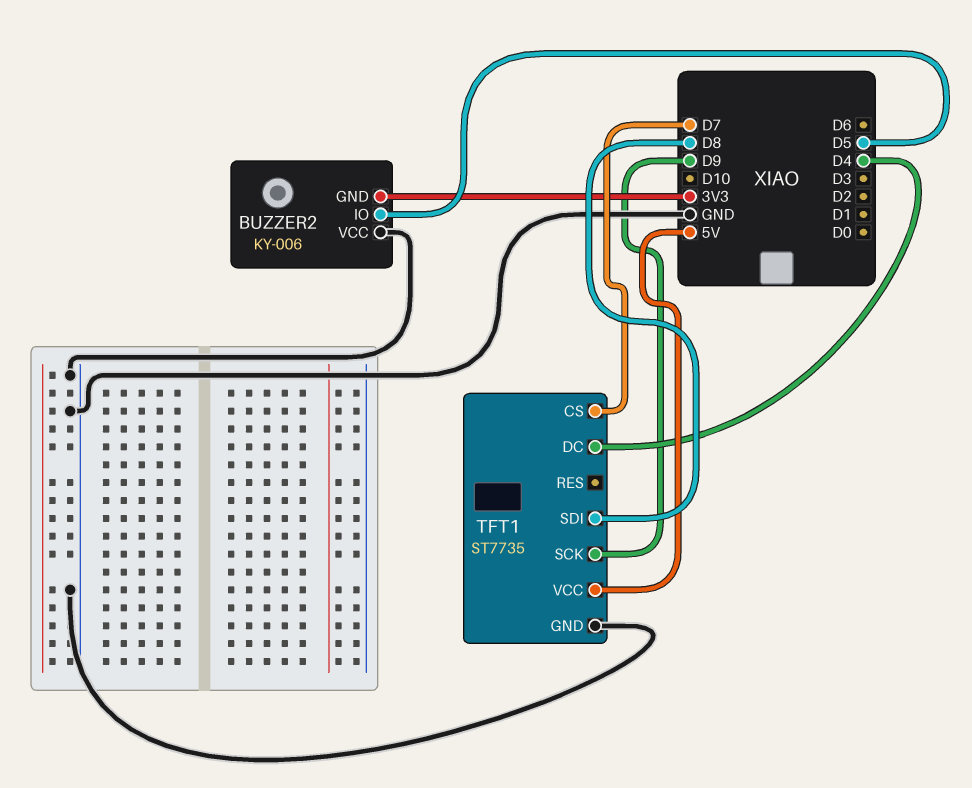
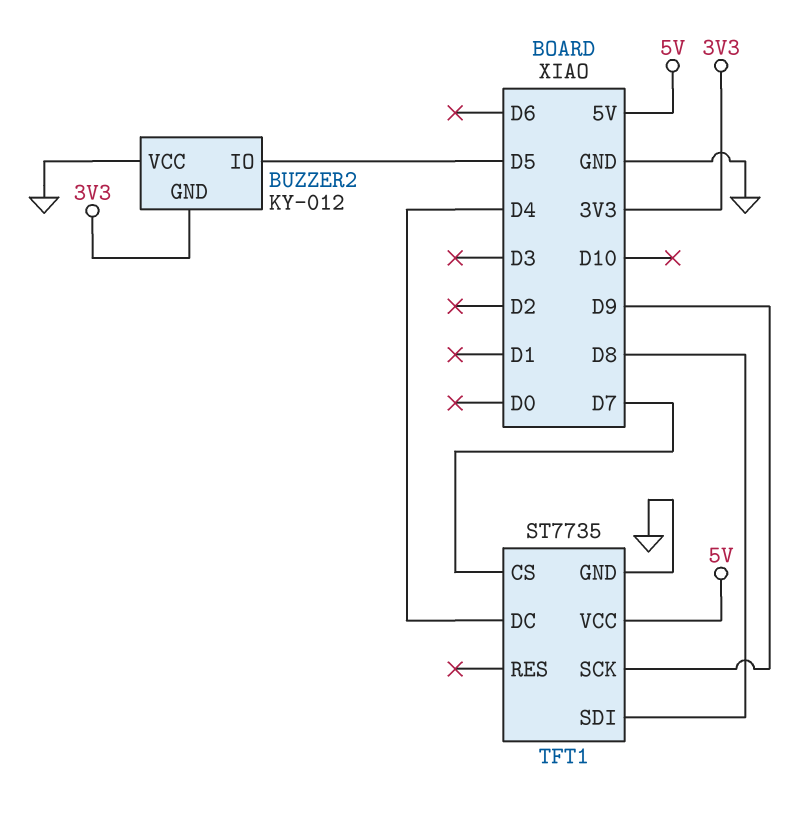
BUZZER2: KY-006 -> KY-012

